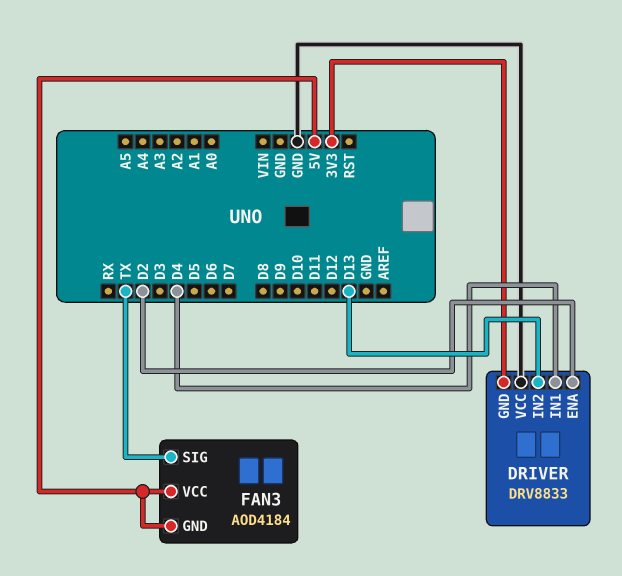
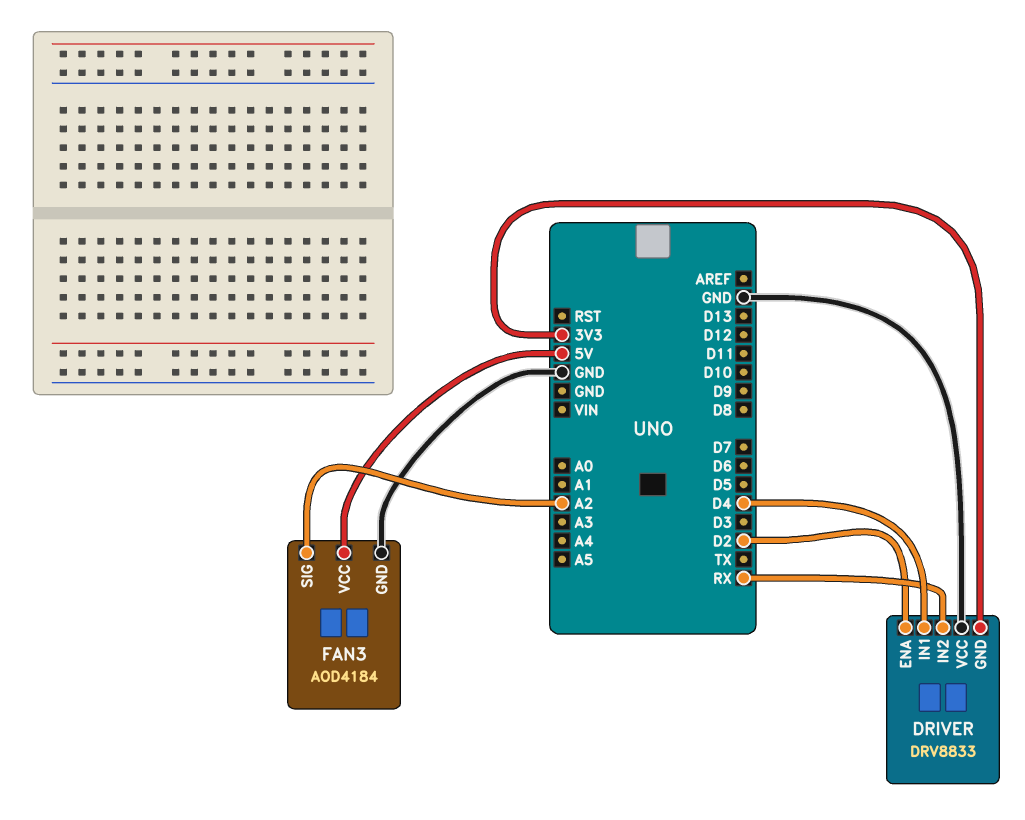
DRIVER pin IN2: D13 -> RX
FAN3 pin GND: 5V -> GND
FAN3 pin SIG: TX -> A2

